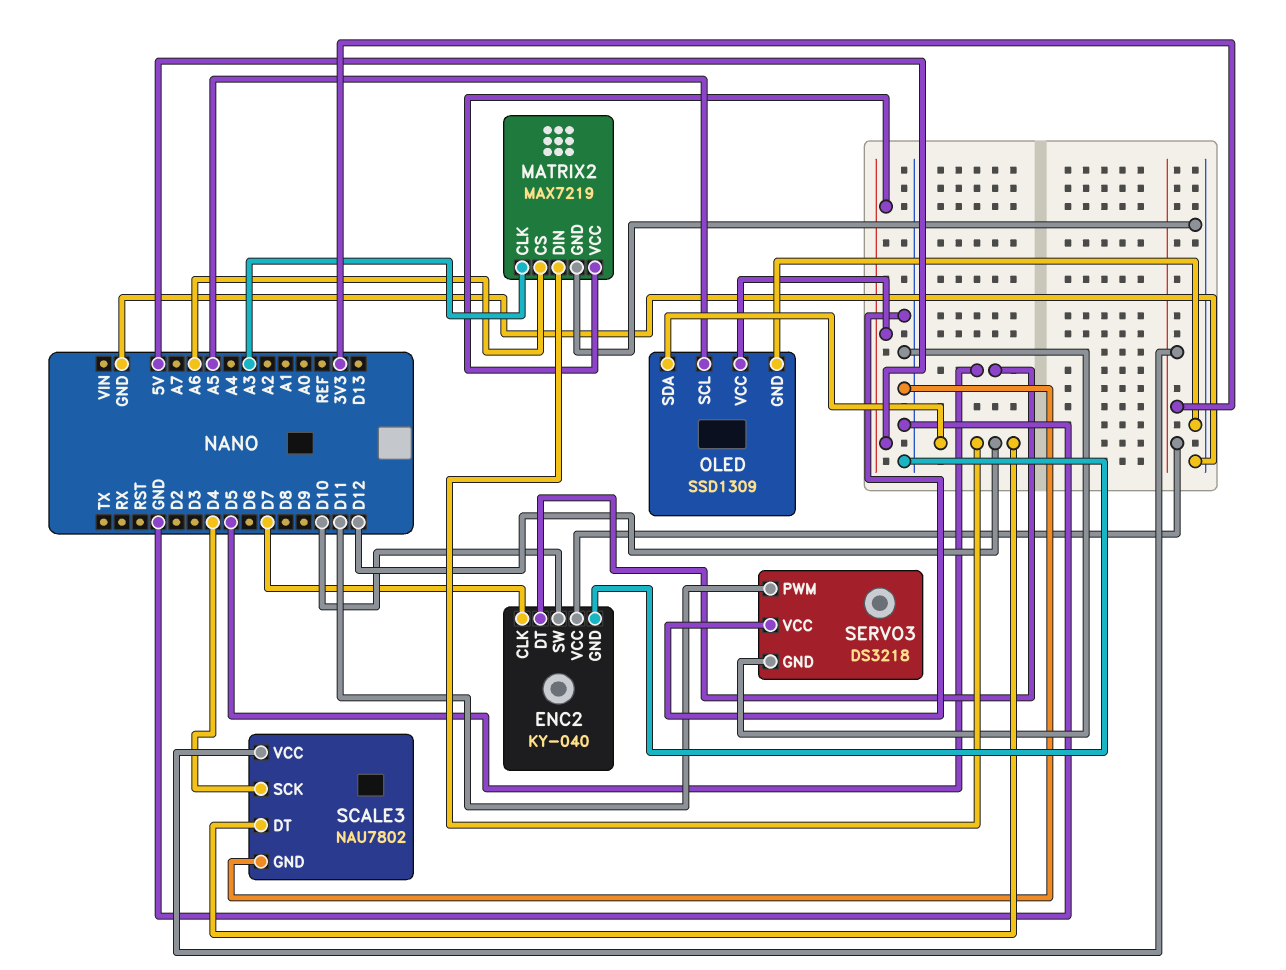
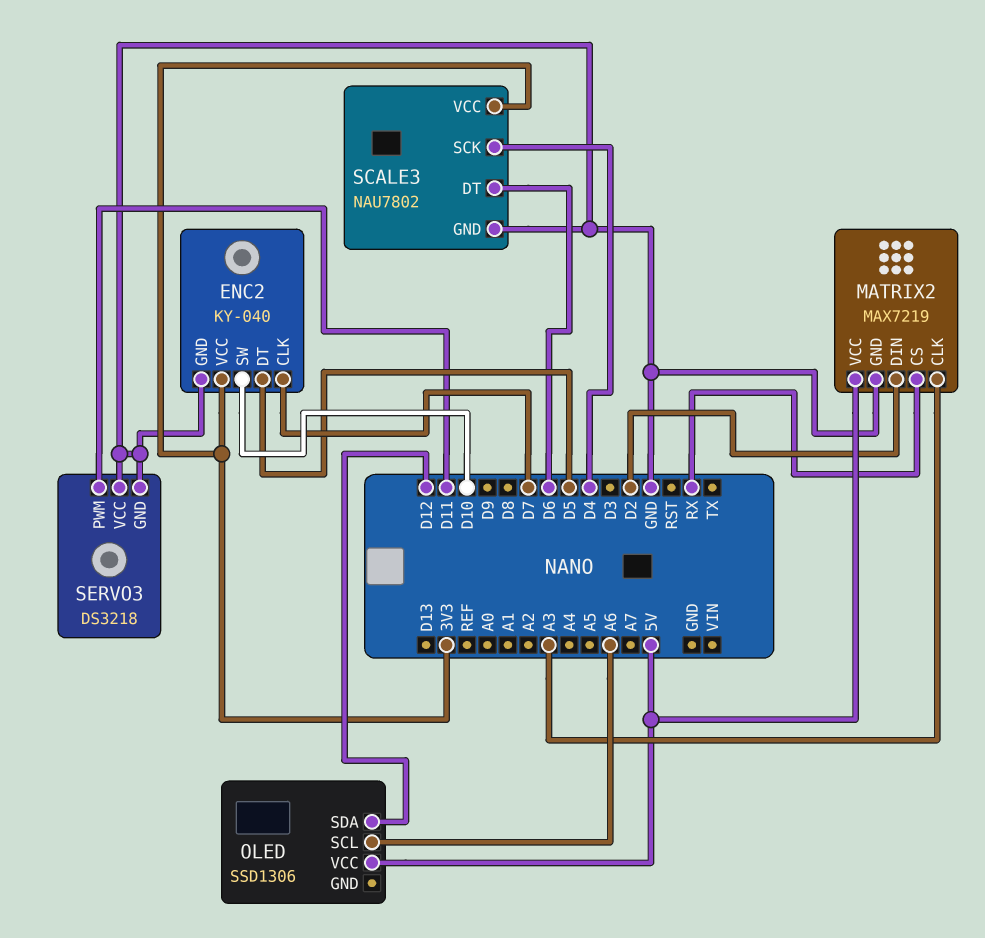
MATRIX2 pin CS: A6 -> RX
MATRIX2 pin DIN: D12 -> D2
OLED: SSD1309 -> SSD1306
OLED pin GND: GND -> none
OLED pin SCL: A5 -> A6
SCALE3 pin DT: D12 -> D6

